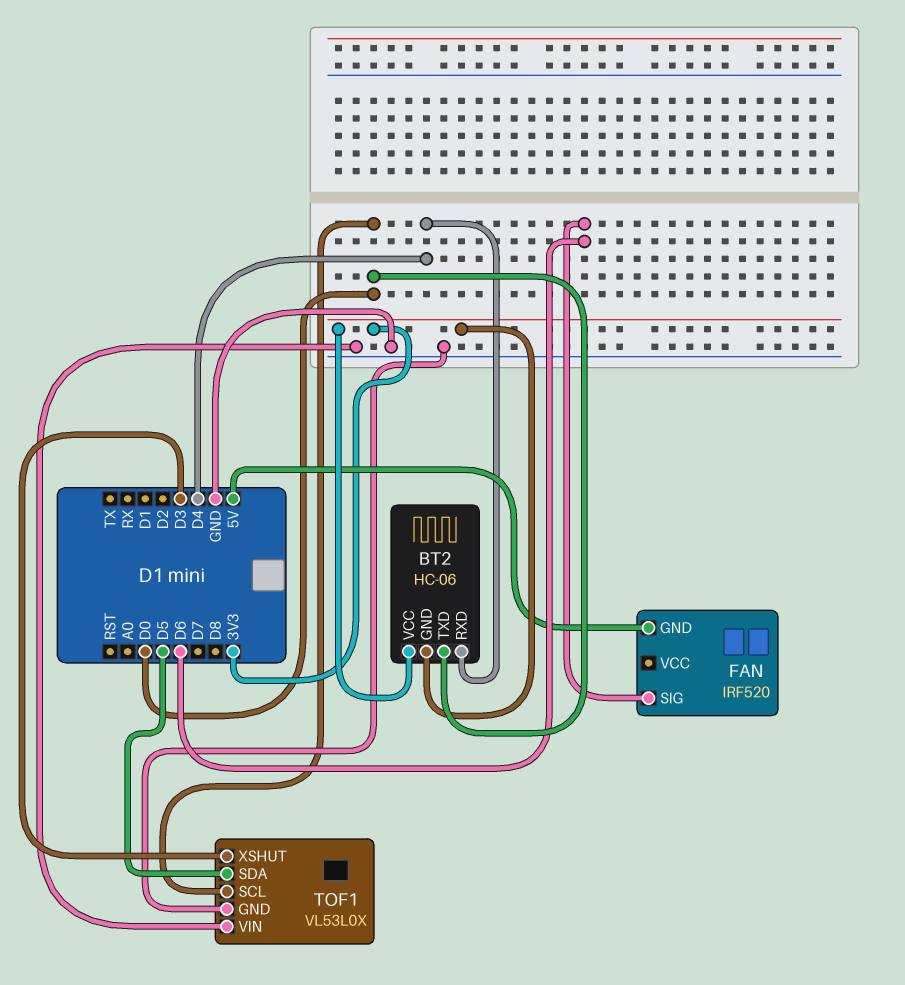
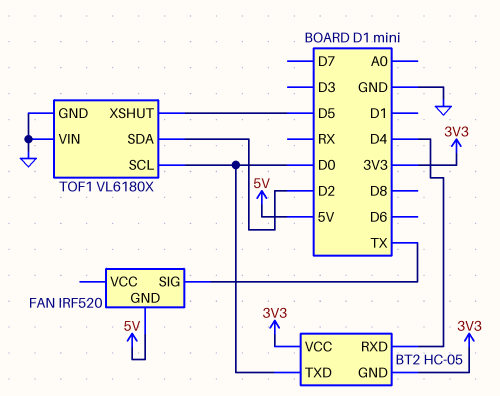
BT2: HC-06 -> HC-05
FAN pin SIG: D6 -> TX
TOF1: VL53L0X -> VL6180X
TOF1 pin SDA: D5 -> D2
TOF1 pin XSHUT: D3 -> D5

